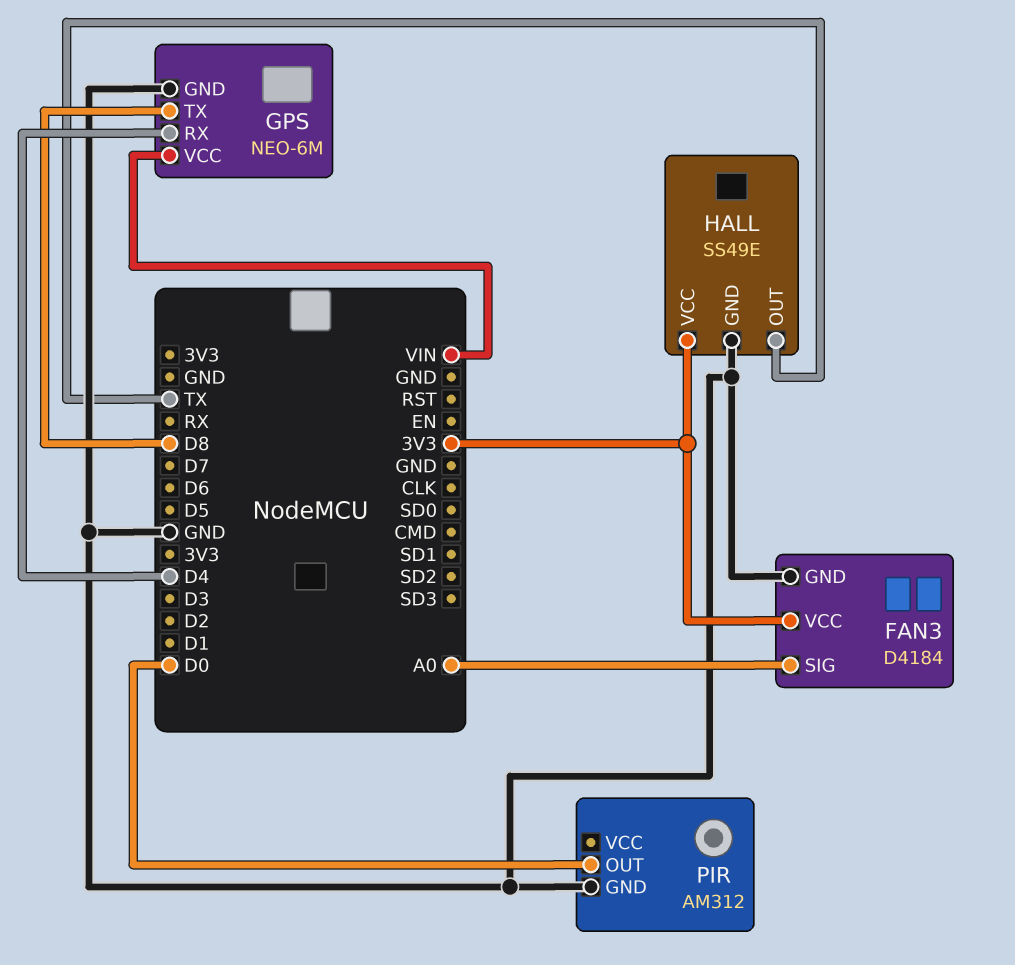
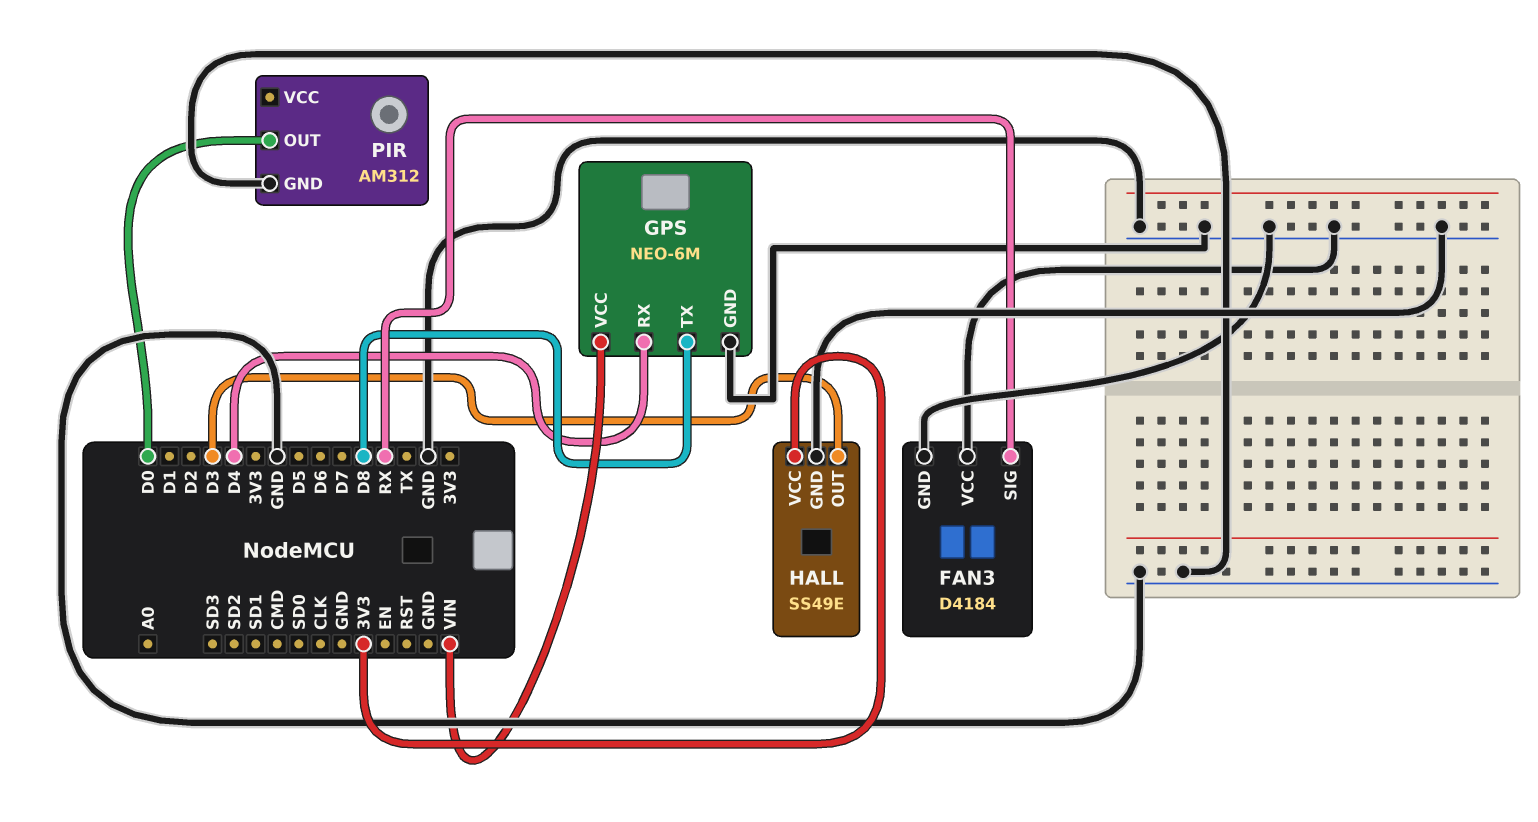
FAN3 pin SIG: A0 -> RX
FAN3 pin VCC: 3V3 -> GND
HALL pin OUT: TX -> D3

